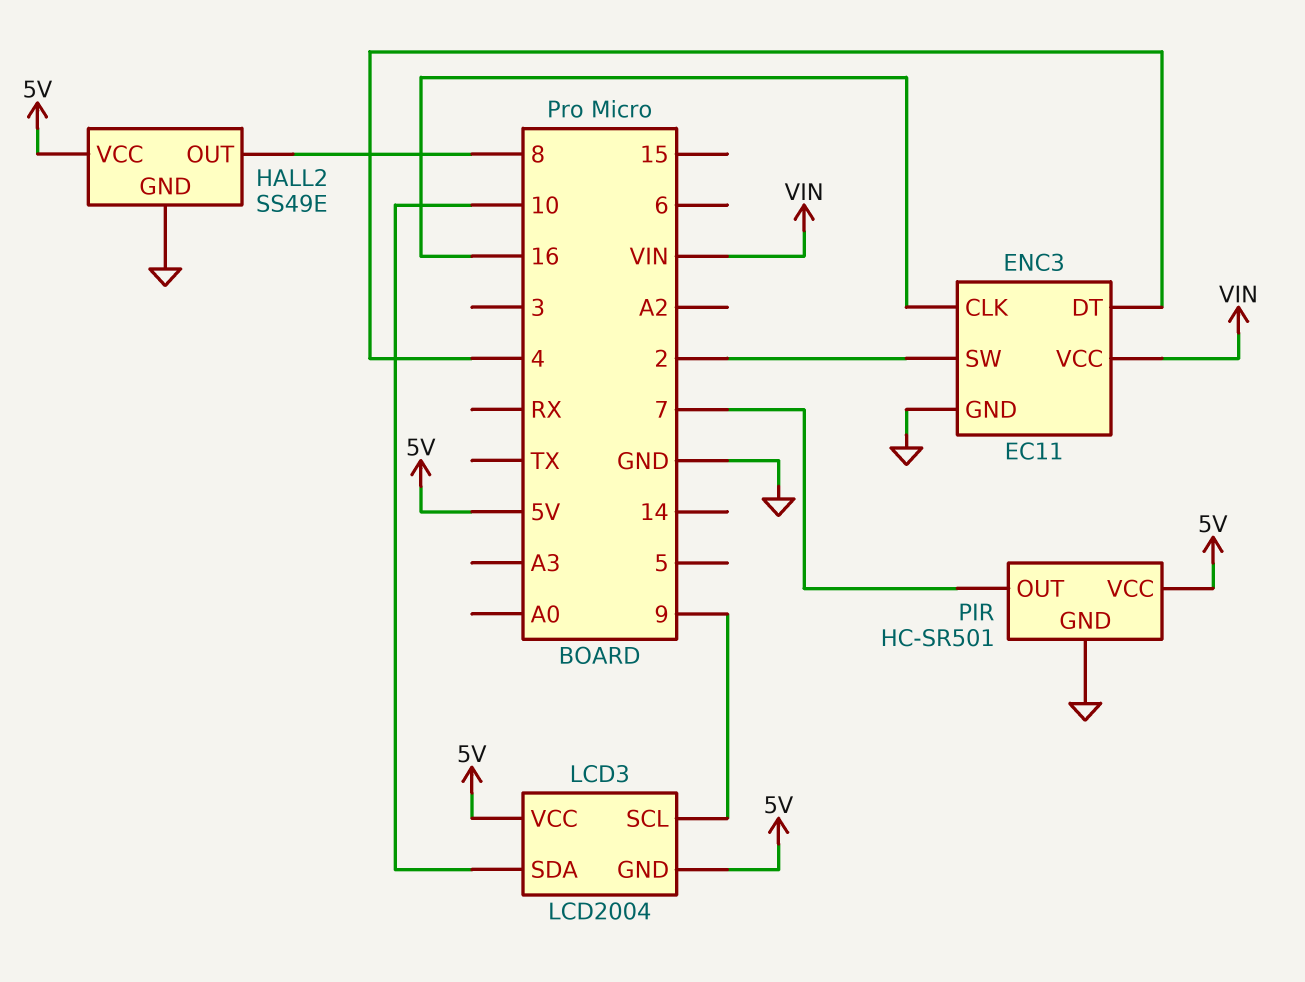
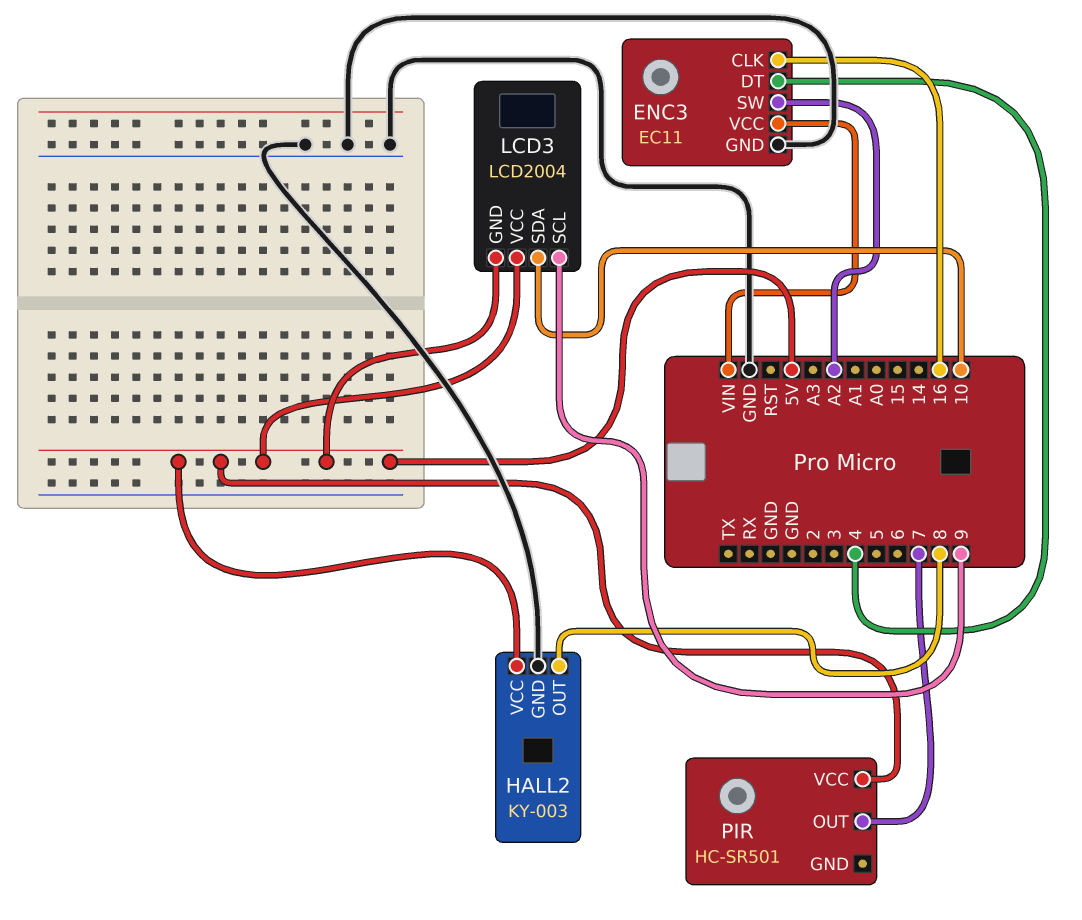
ENC3 pin SW: 2 -> A2
HALL2: SS49E -> KY-003
PIR pin GND: GND -> none

